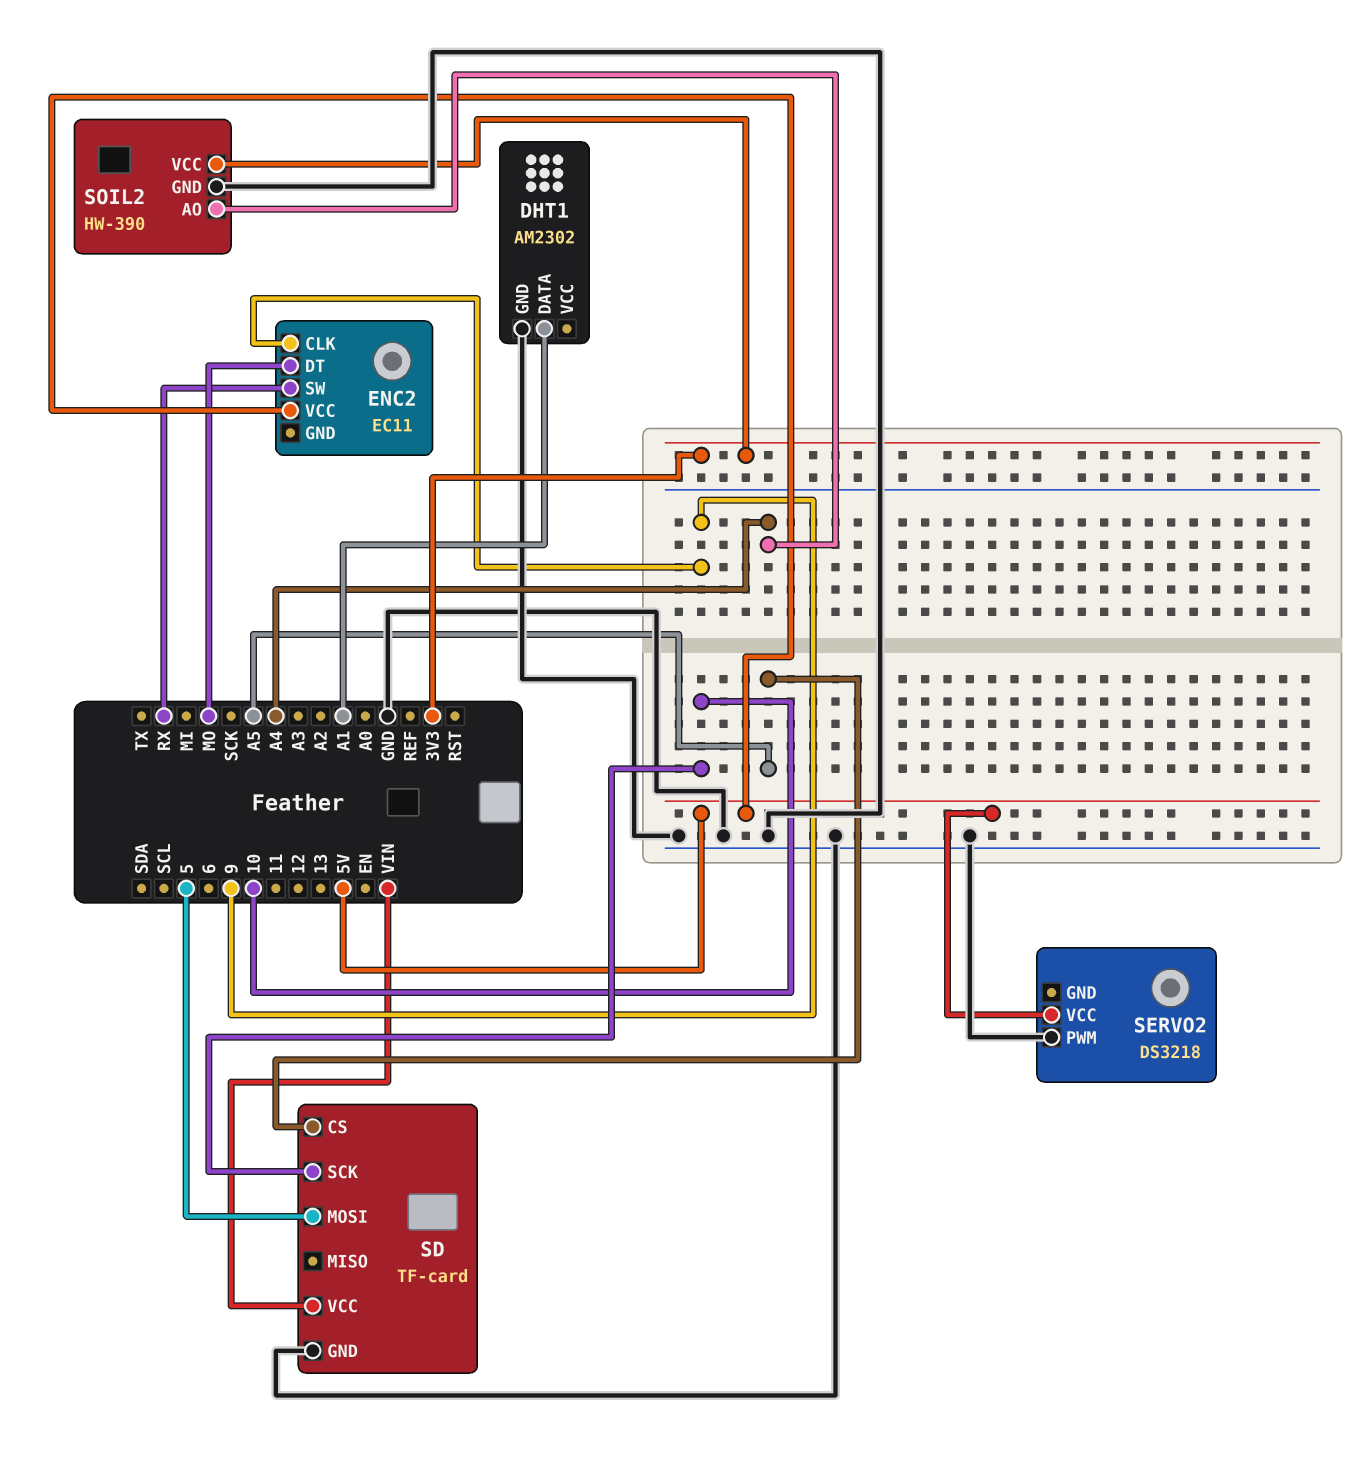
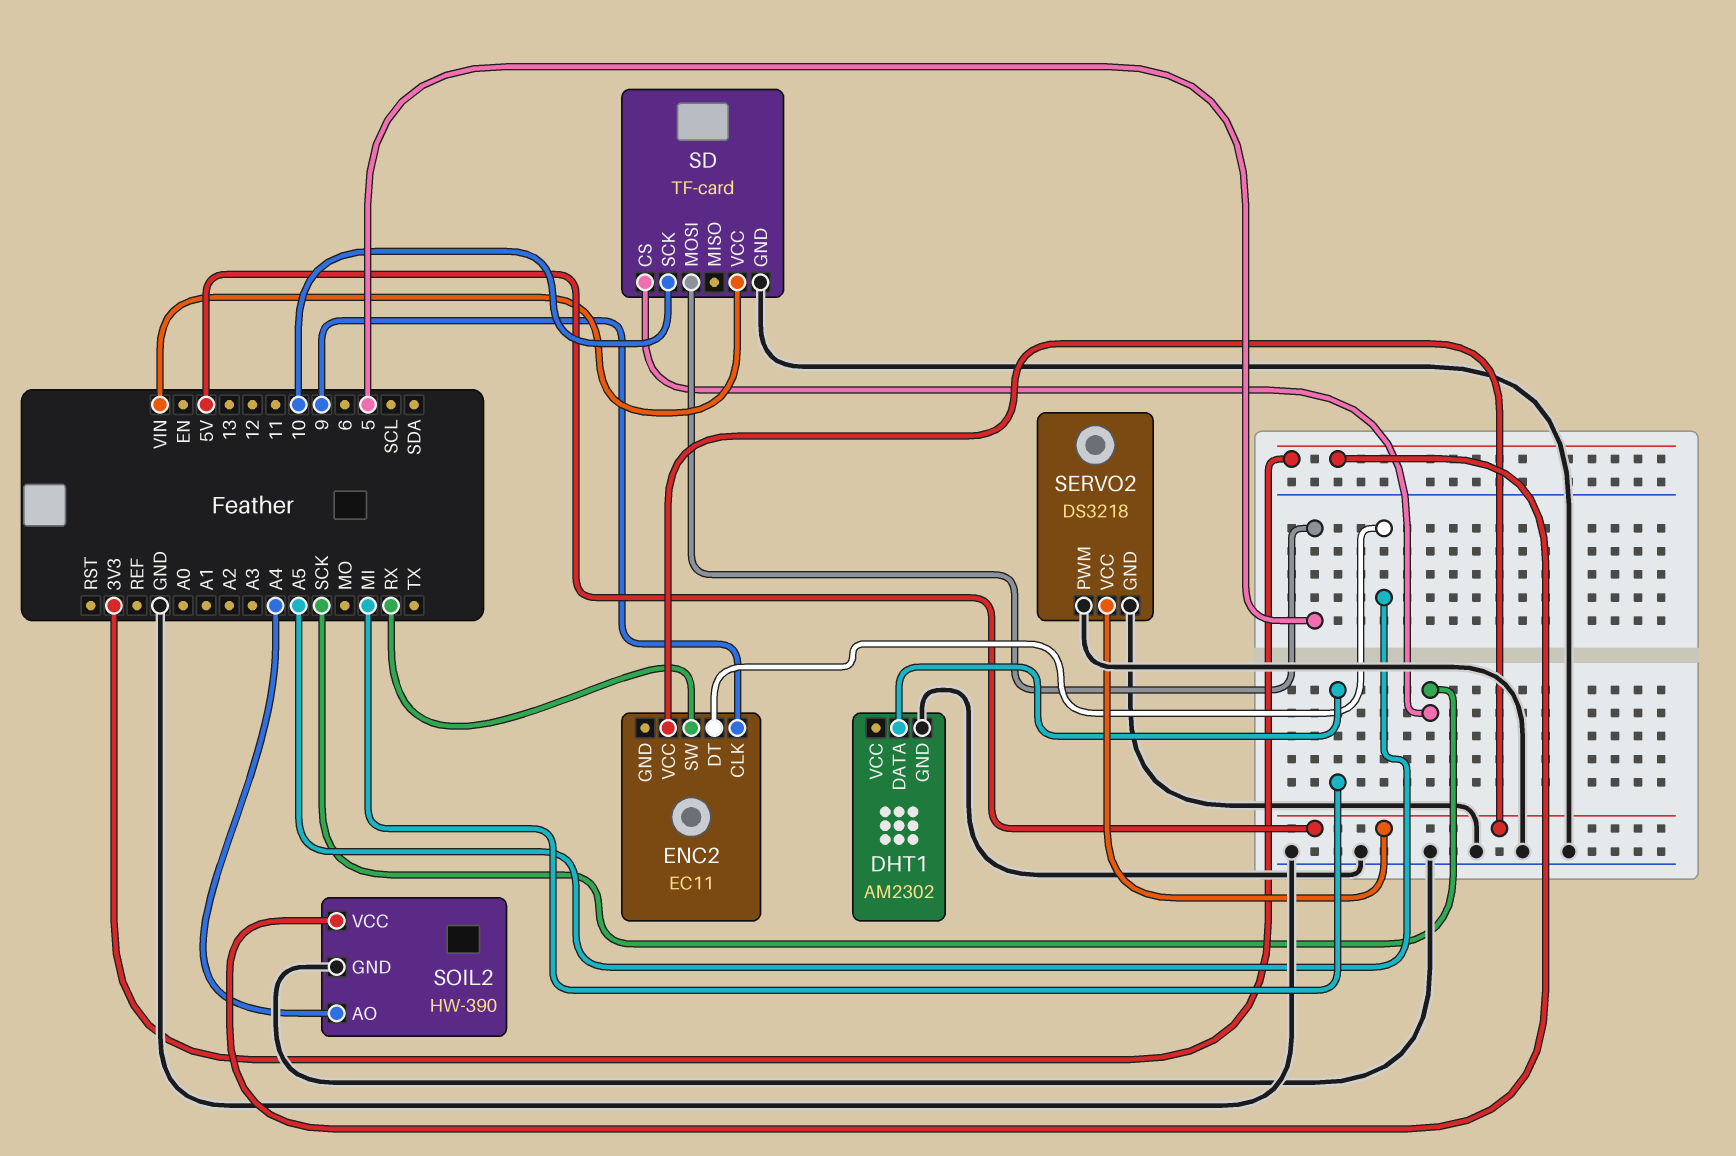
DHT1 pin DATA: A1 -> MI
ENC2 pin DT: MO -> A5
SD pin CS: A5 -> SCK
SERVO2 pin GND: none -> GND

